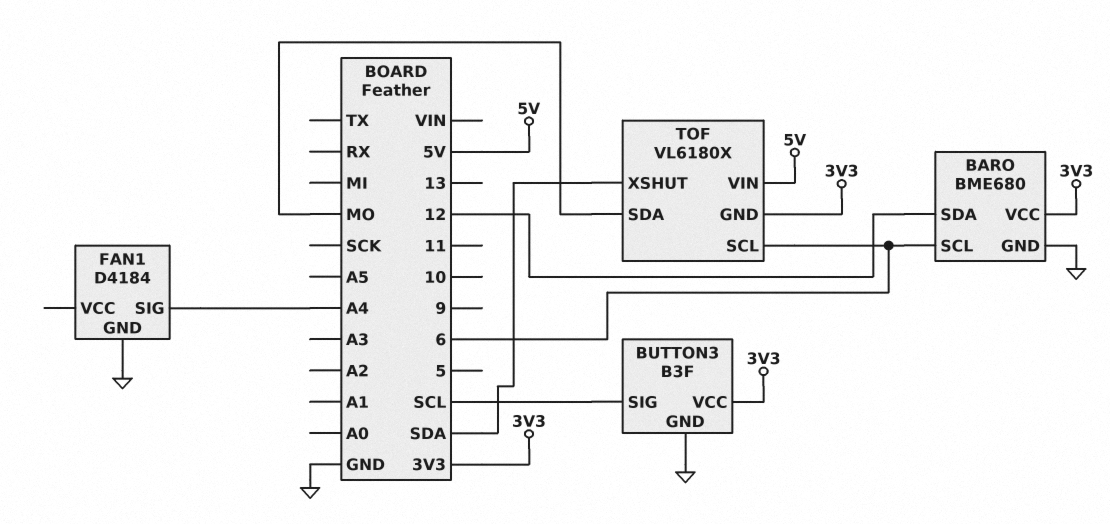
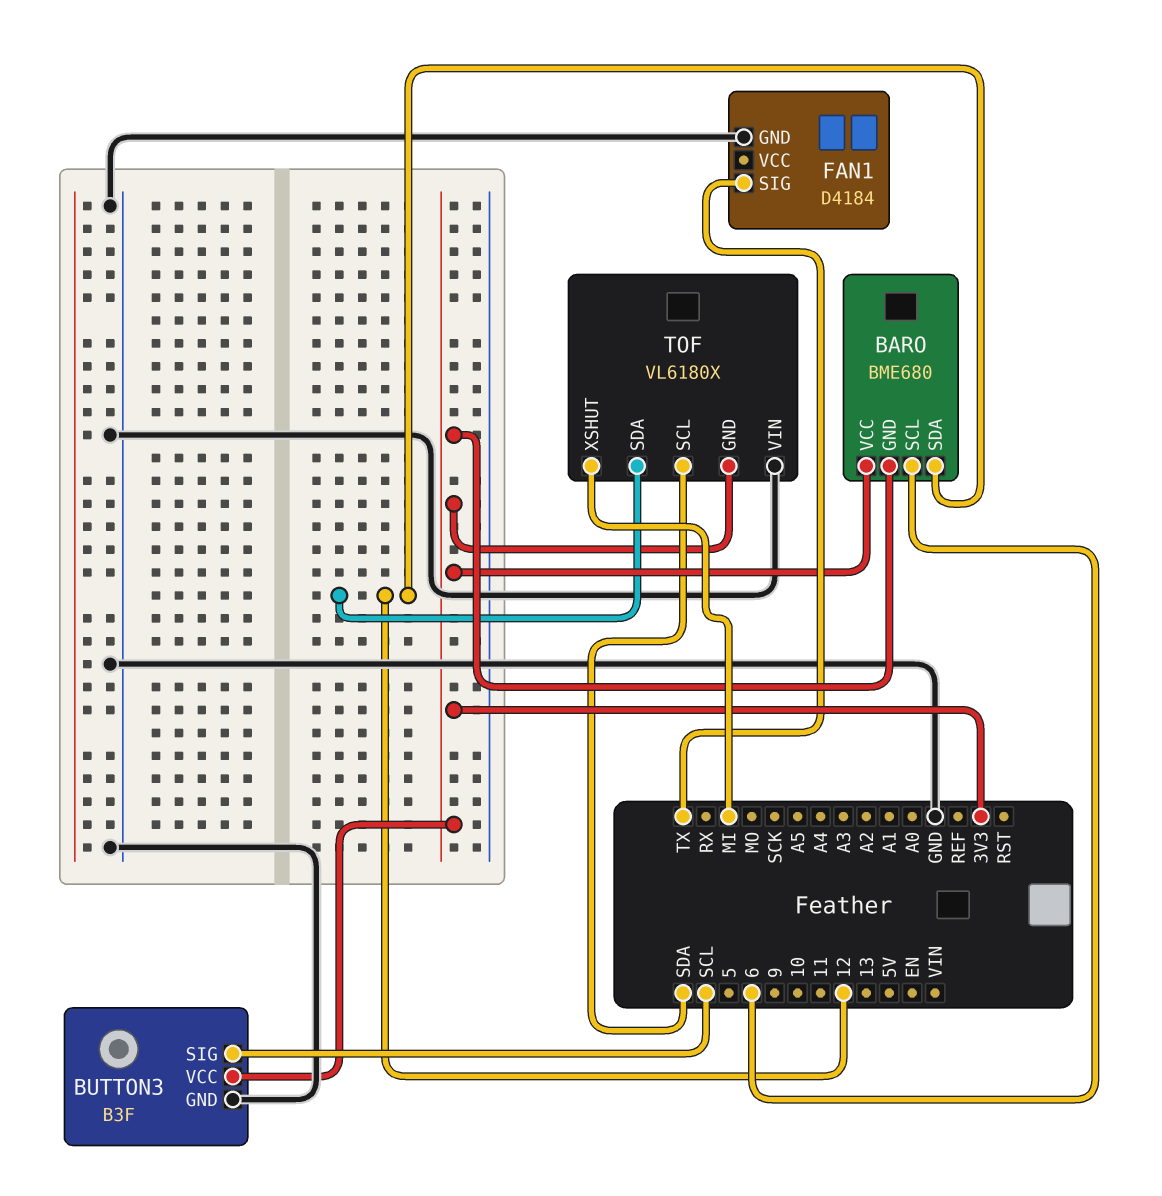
BARO pin GND: GND -> 3V3
FAN1 pin SIG: A4 -> TX
TOF pin SCL: 6 -> SDA
TOF pin SDA: MO -> 12
TOF pin VIN: 5V -> GND
TOF pin XSHUT: SDA -> MI

